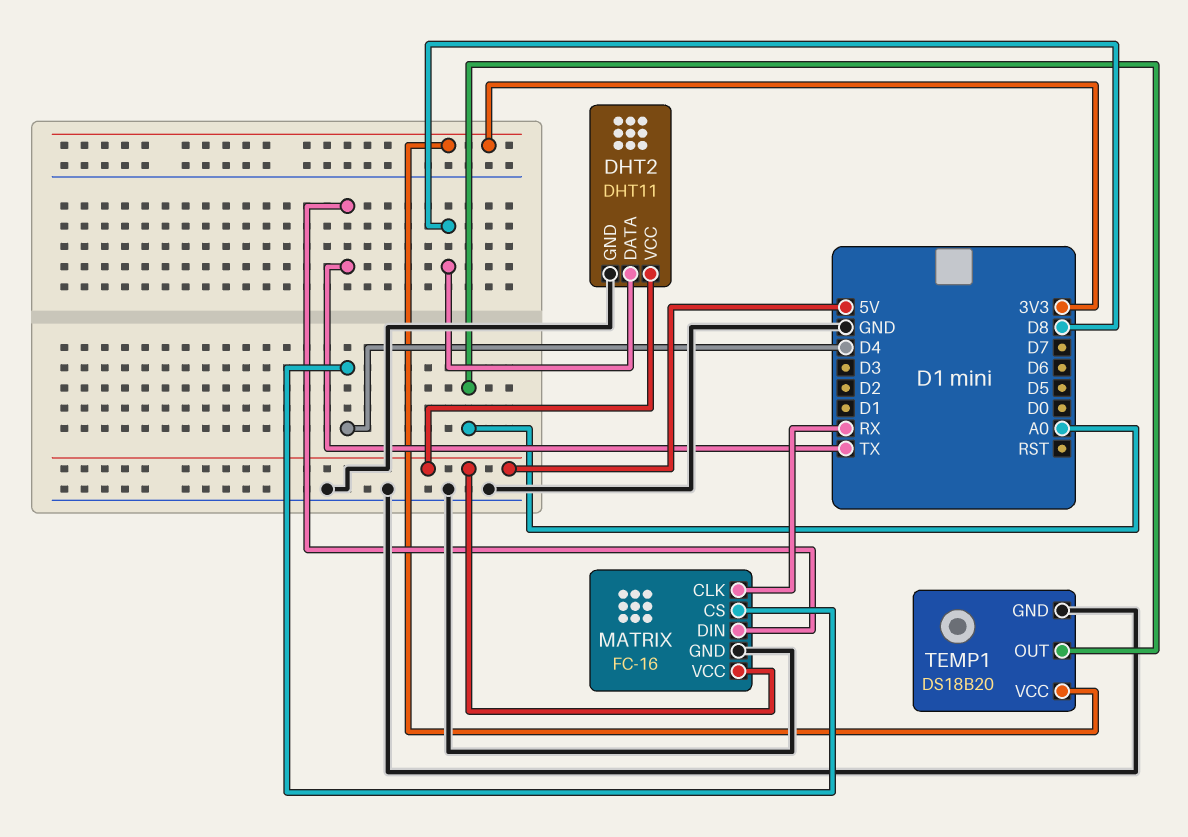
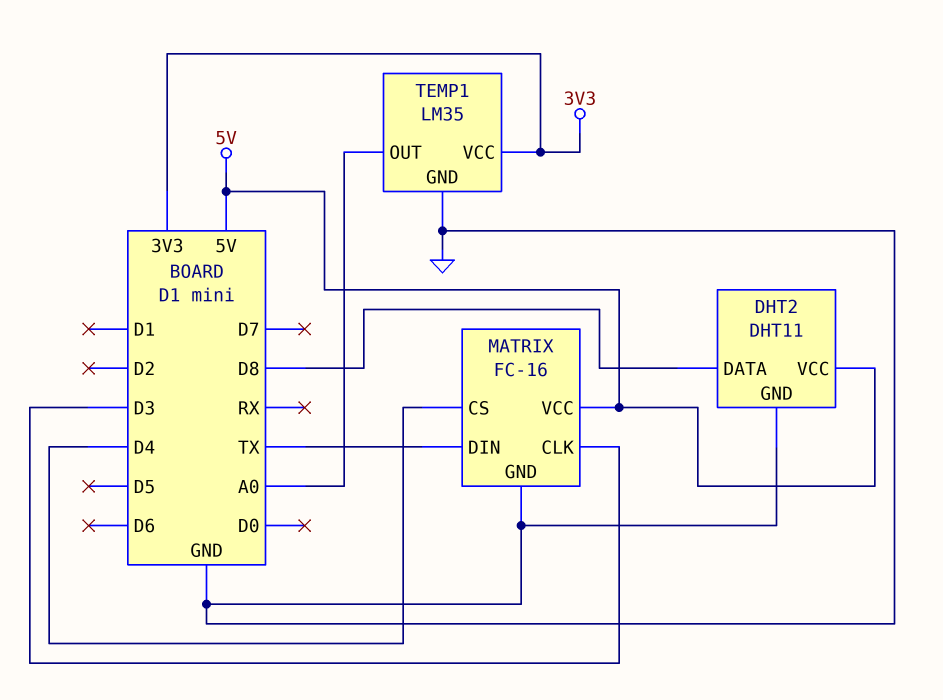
MATRIX pin CLK: RX -> D3
TEMP1: DS18B20 -> LM35

